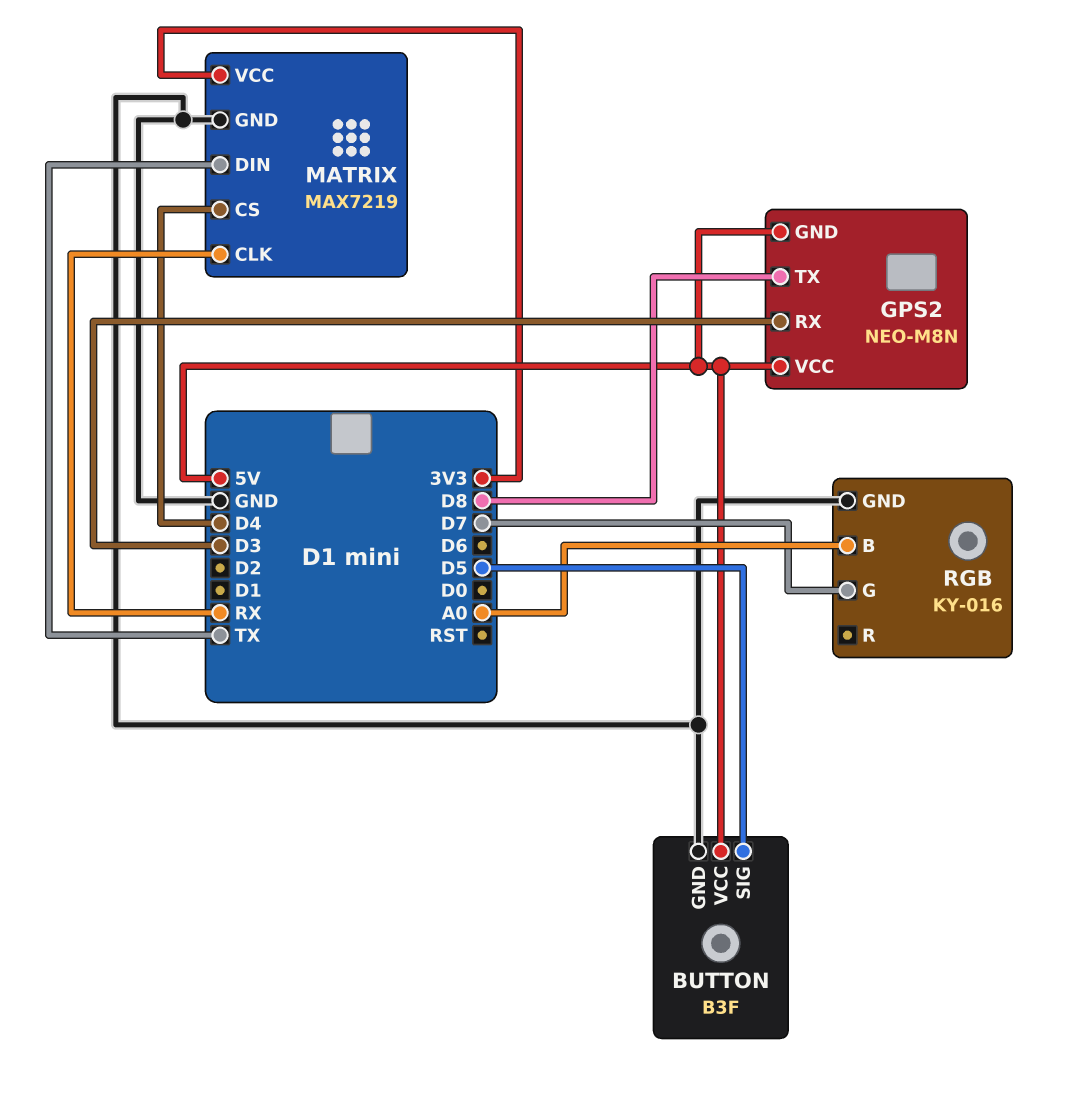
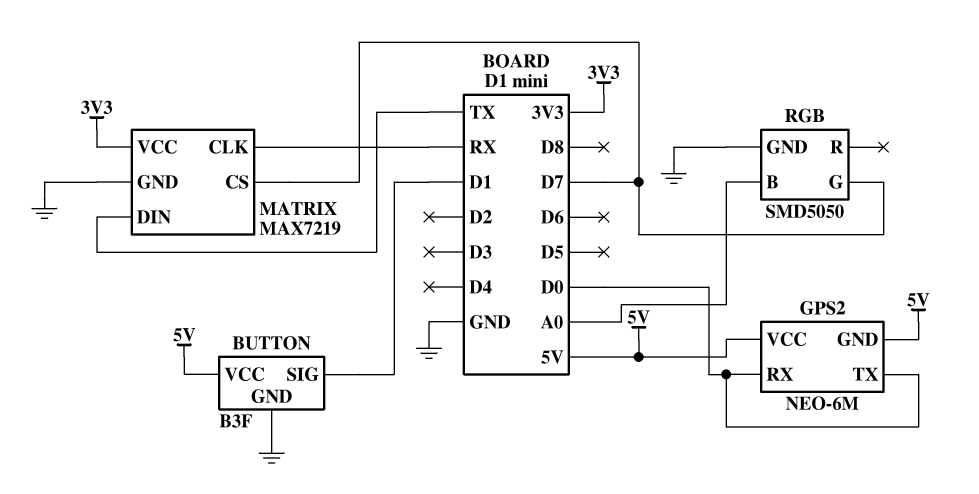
BUTTON pin SIG: D5 -> D1
GPS2: NEO-M8N -> NEO-6M
GPS2 pin RX: D3 -> D0
GPS2 pin TX: D8 -> D0
MATRIX pin CS: D4 -> D7
RGB: KY-016 -> SMD5050

